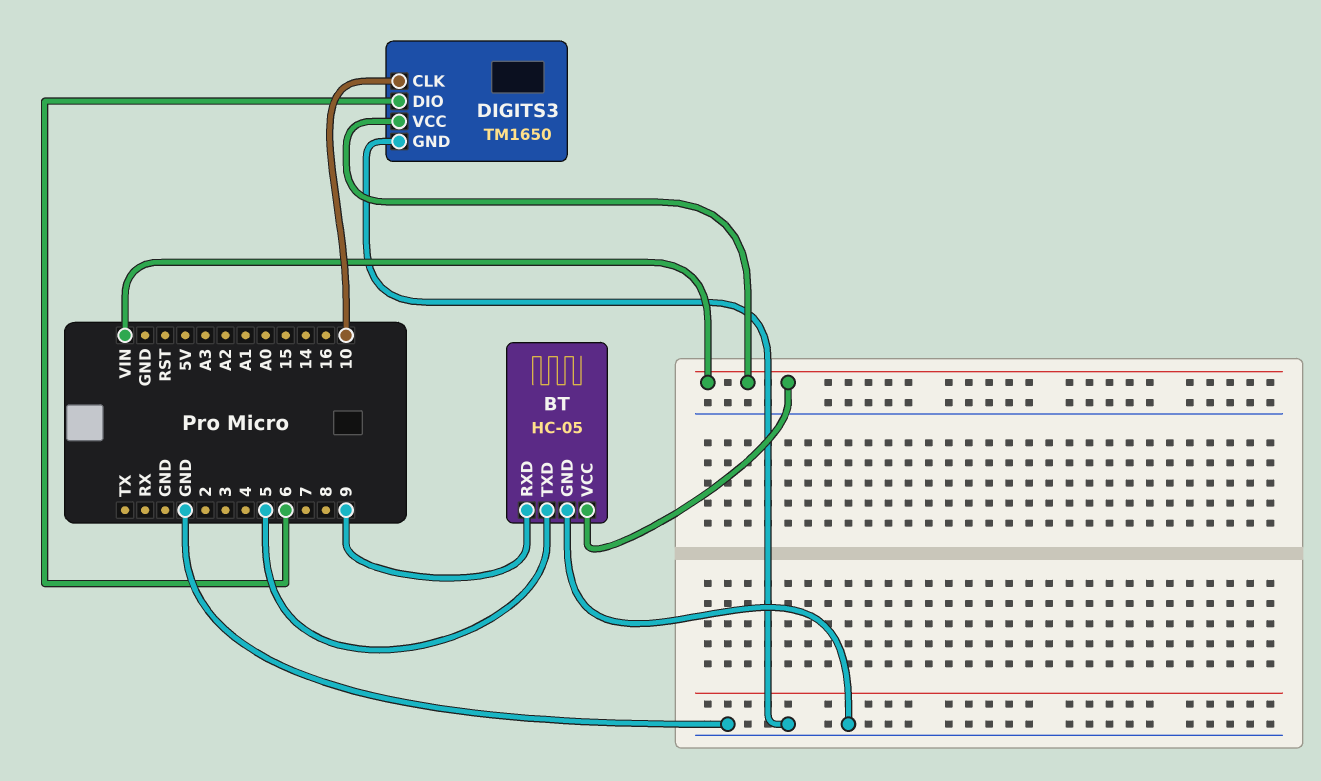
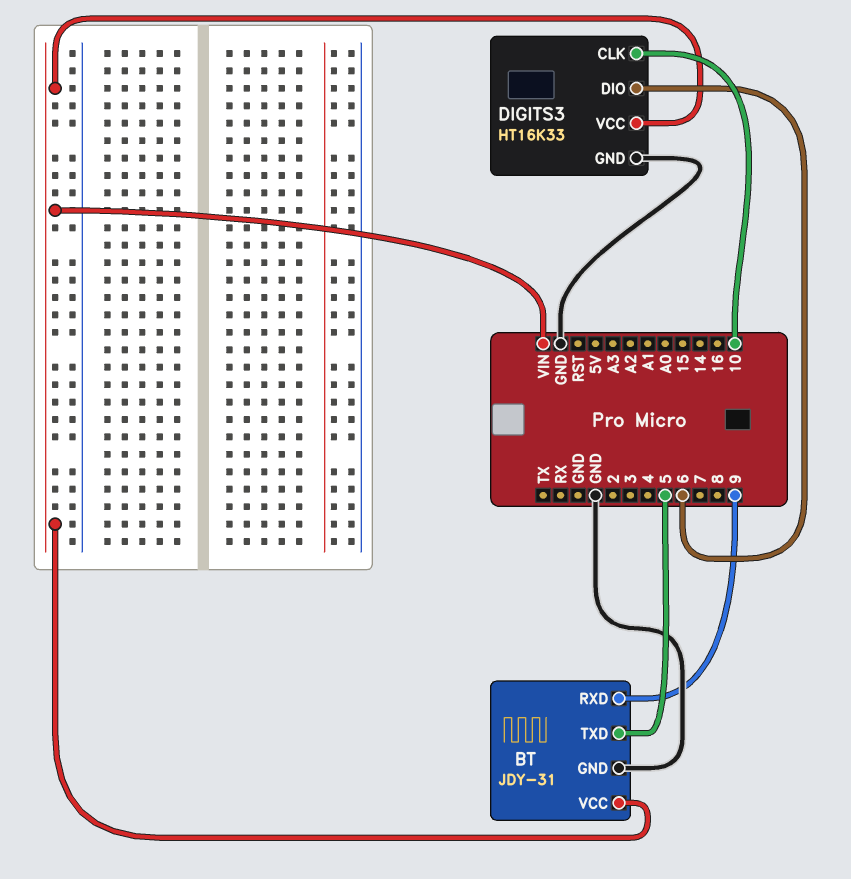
BT: HC-05 -> JDY-31
DIGITS3: TM1650 -> HT16K33

